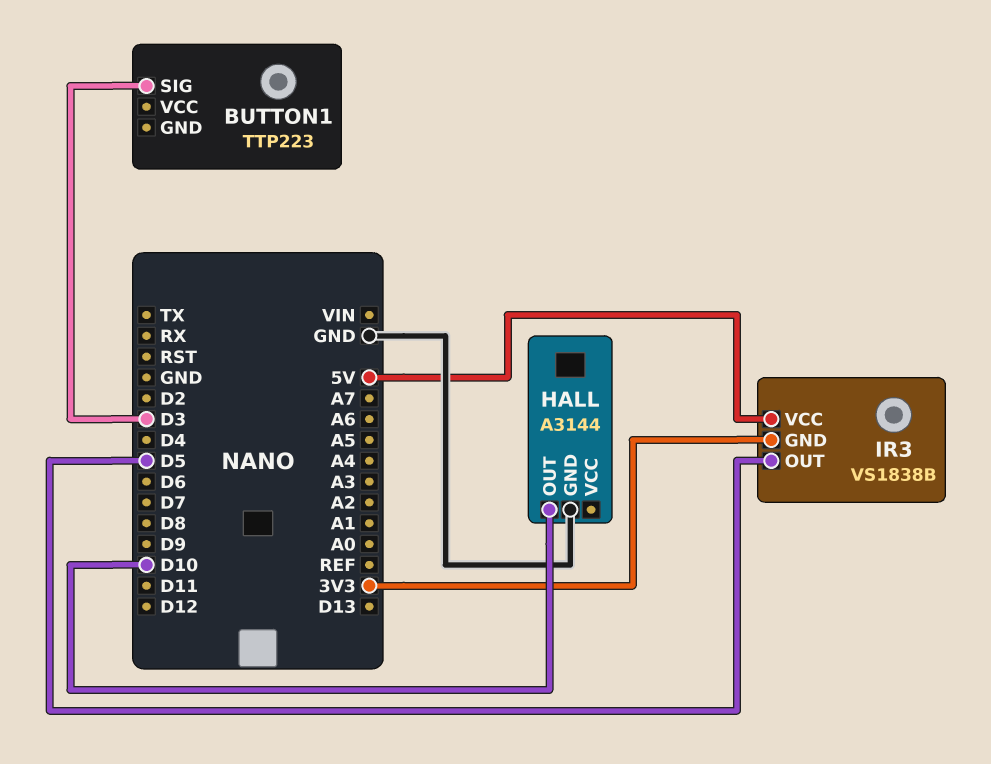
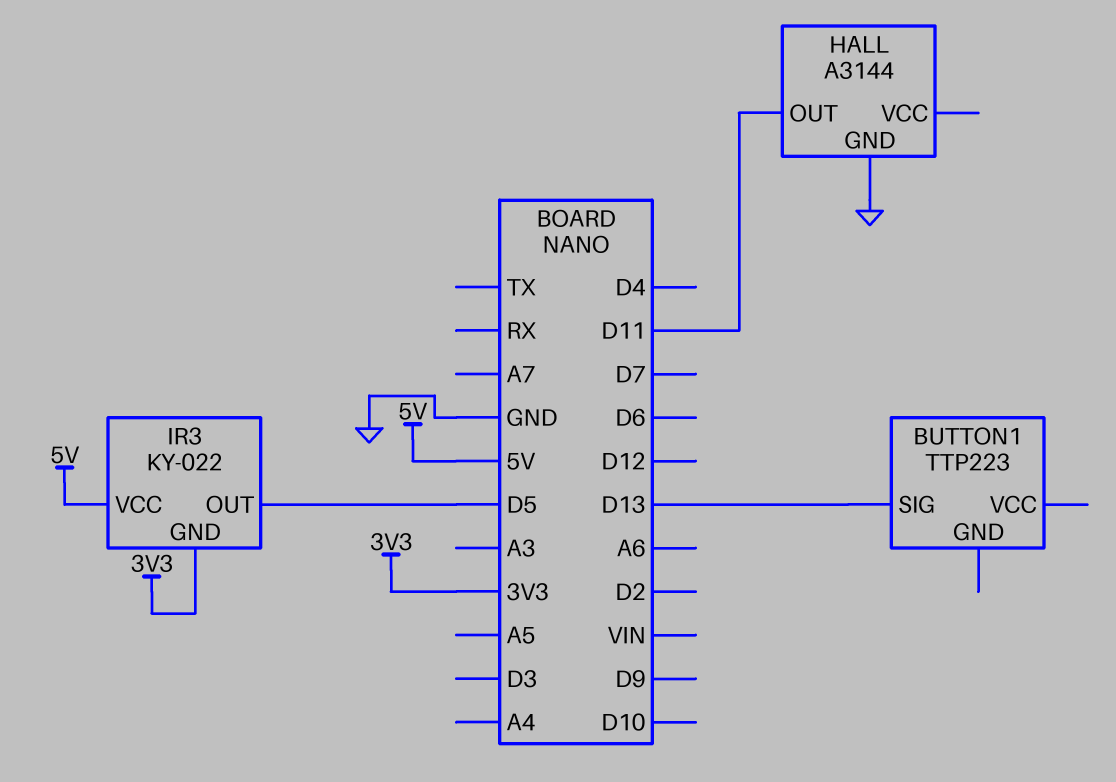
BUTTON1 pin SIG: D3 -> D13
HALL pin OUT: D10 -> D11
IR3: VS1838B -> KY-022

